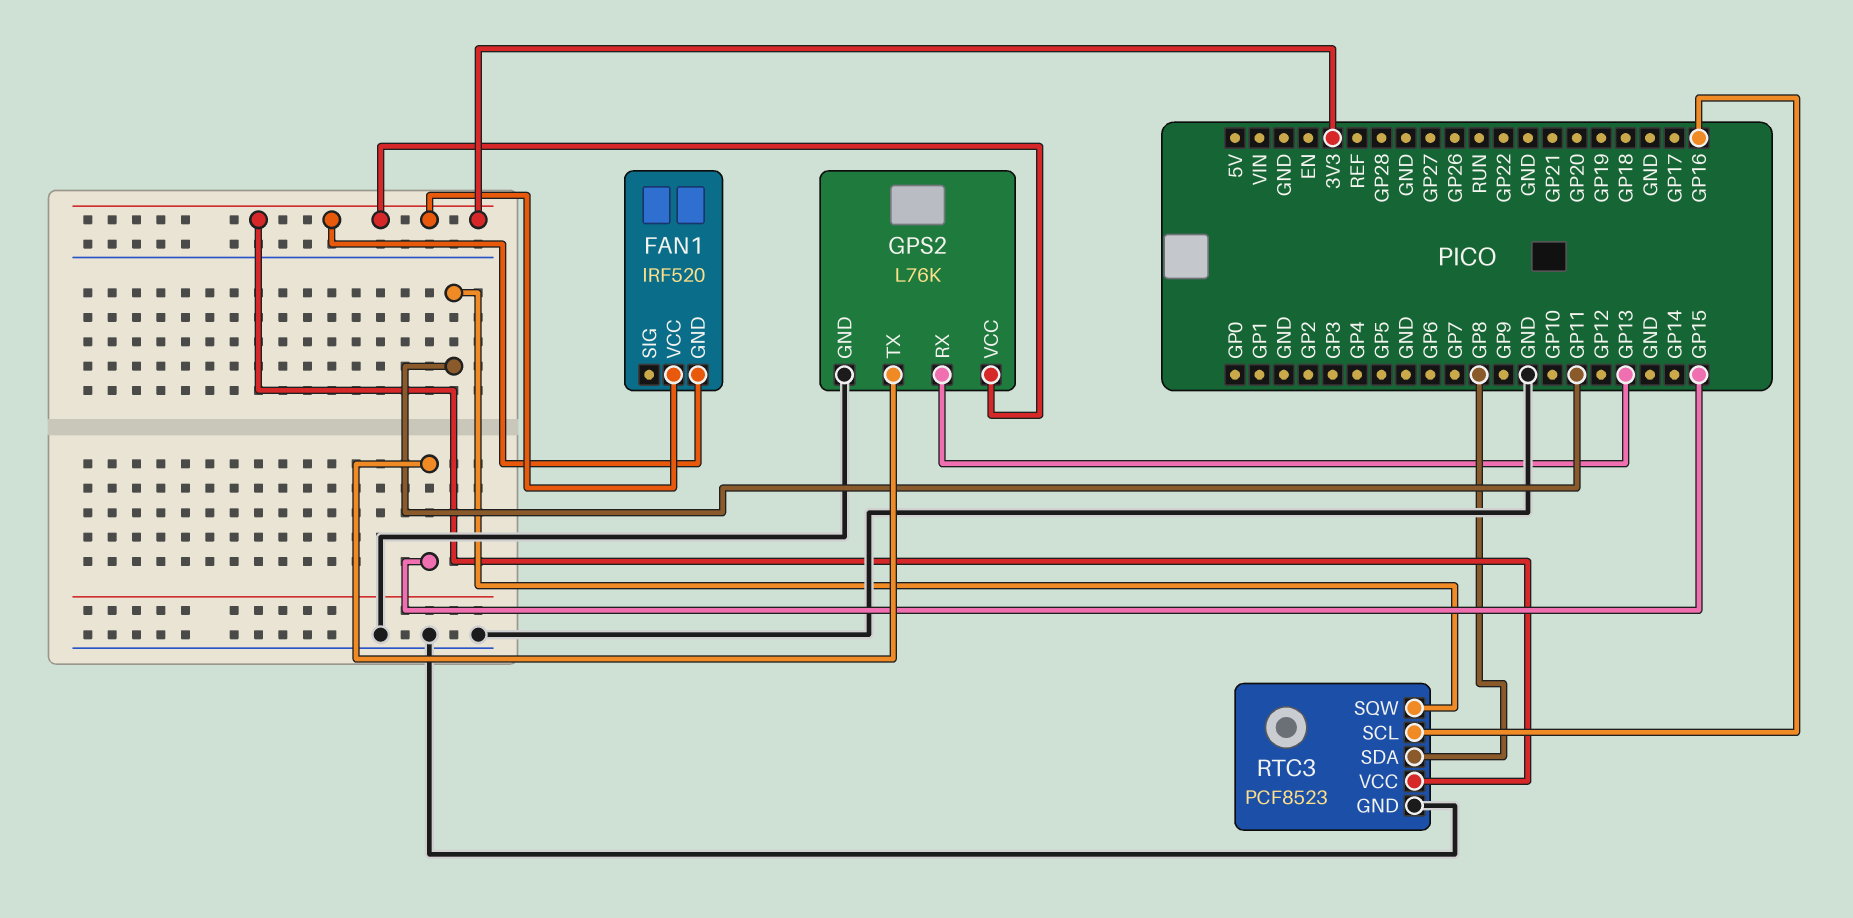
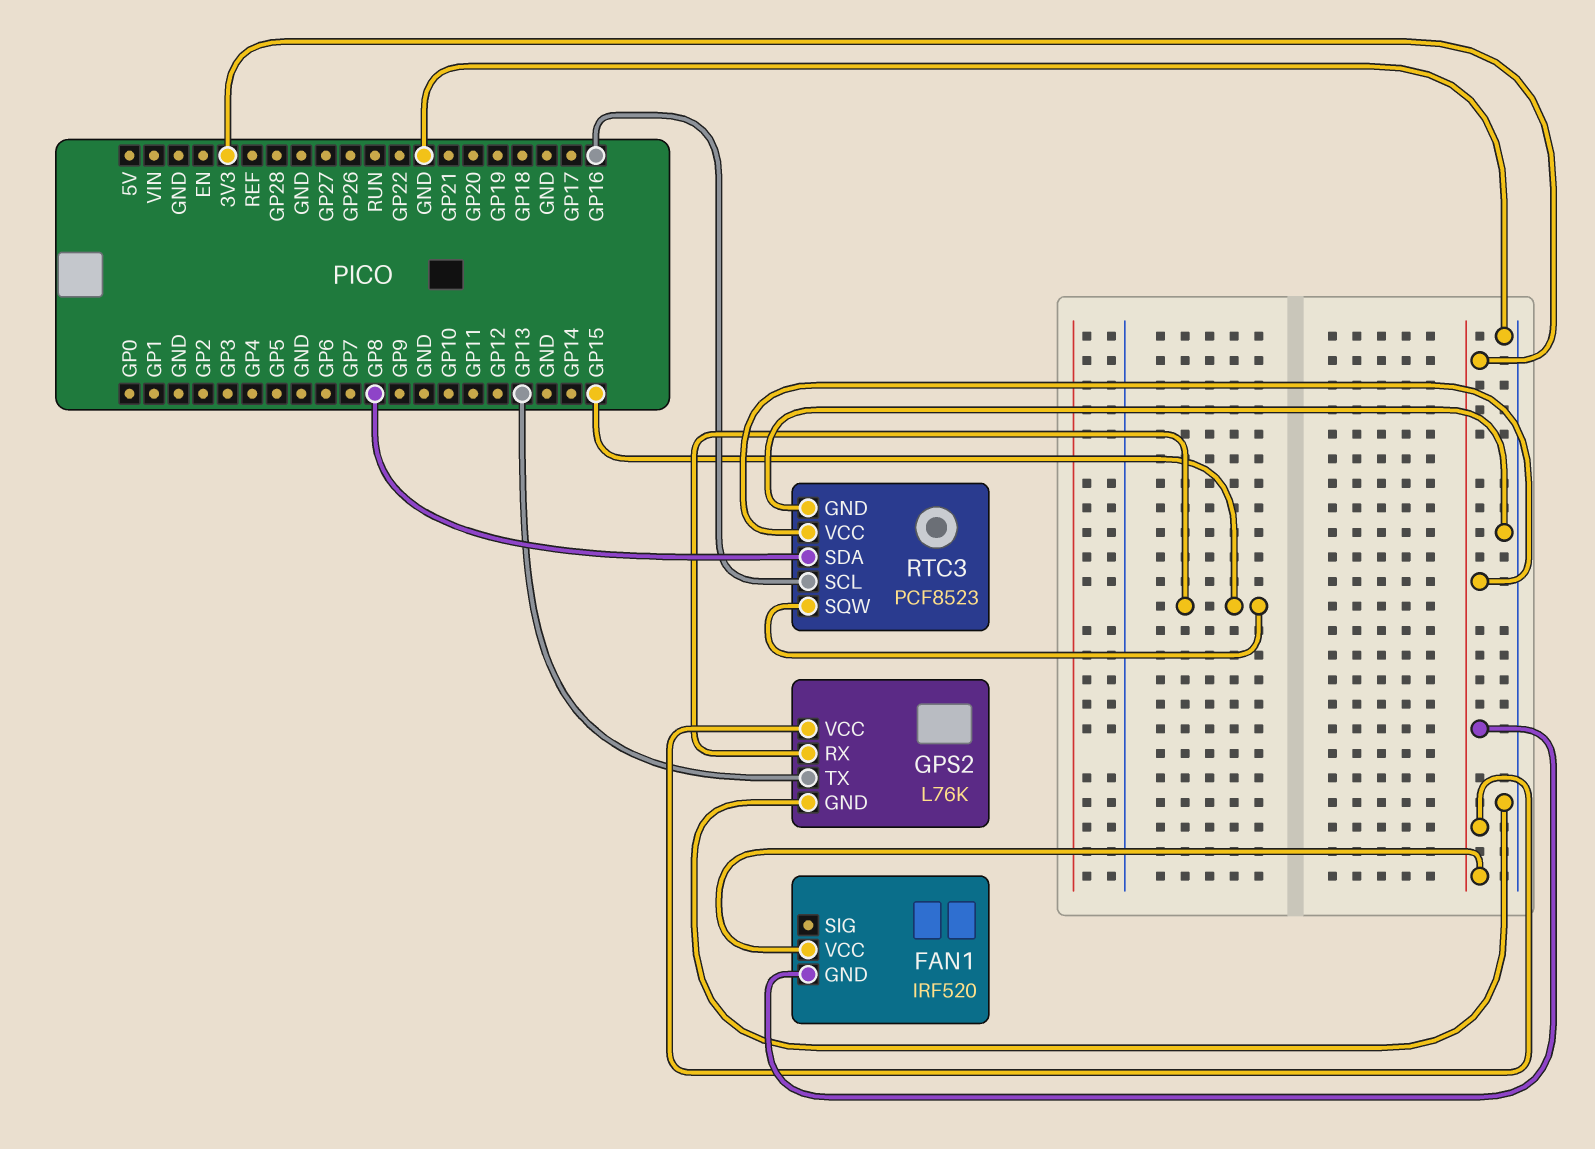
GPS2 pin RX: GP13 -> GP15
GPS2 pin TX: GP15 -> GP13
RTC3 pin SQW: GP11 -> GP15

